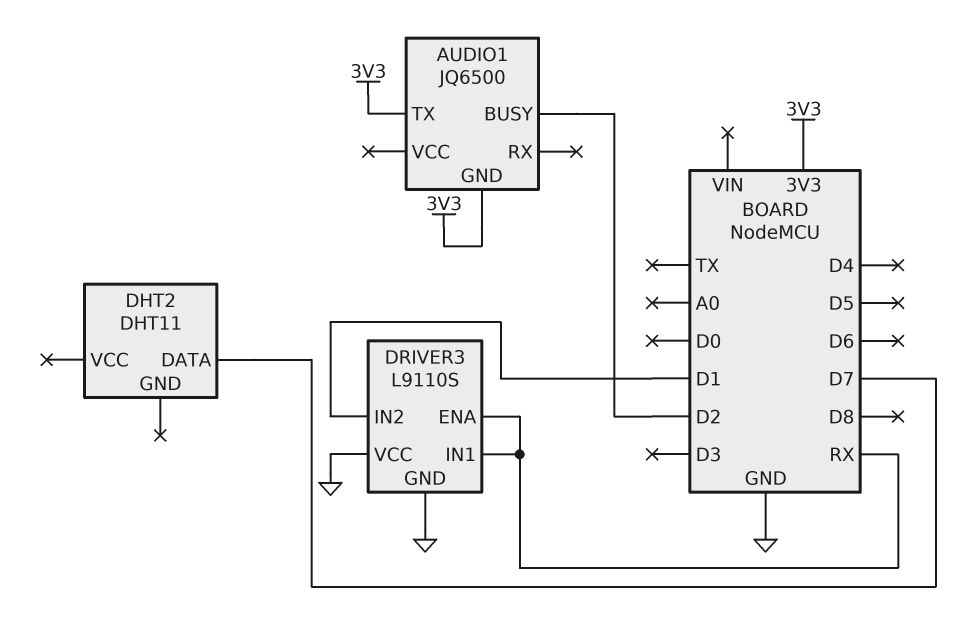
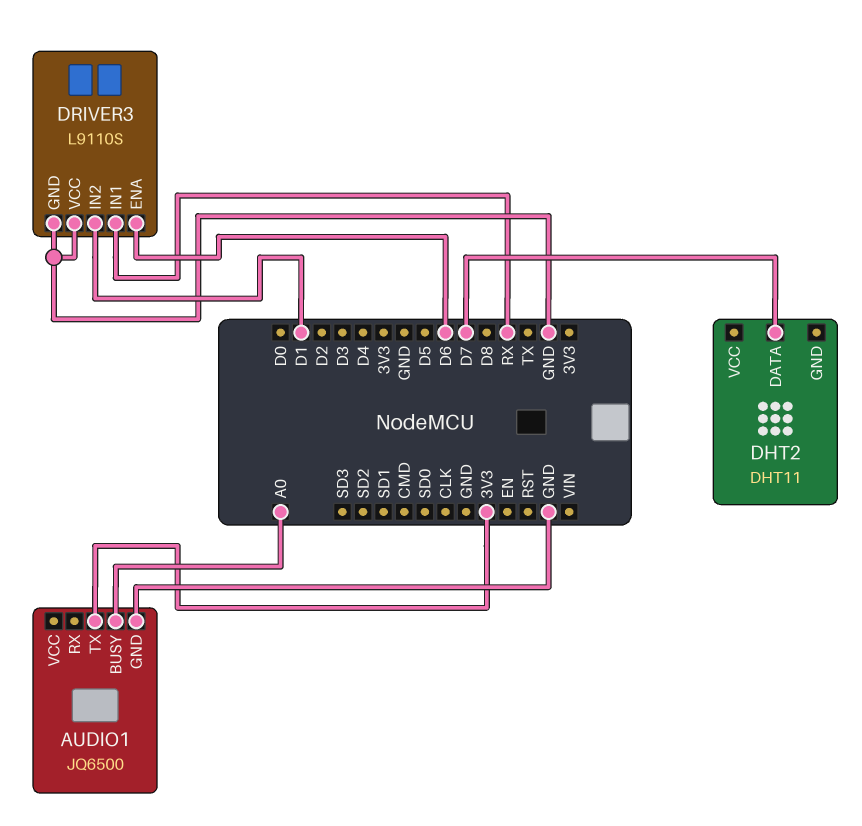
AUDIO1 pin BUSY: D2 -> A0
AUDIO1 pin GND: 3V3 -> GND
DRIVER3 pin ENA: RX -> D6

